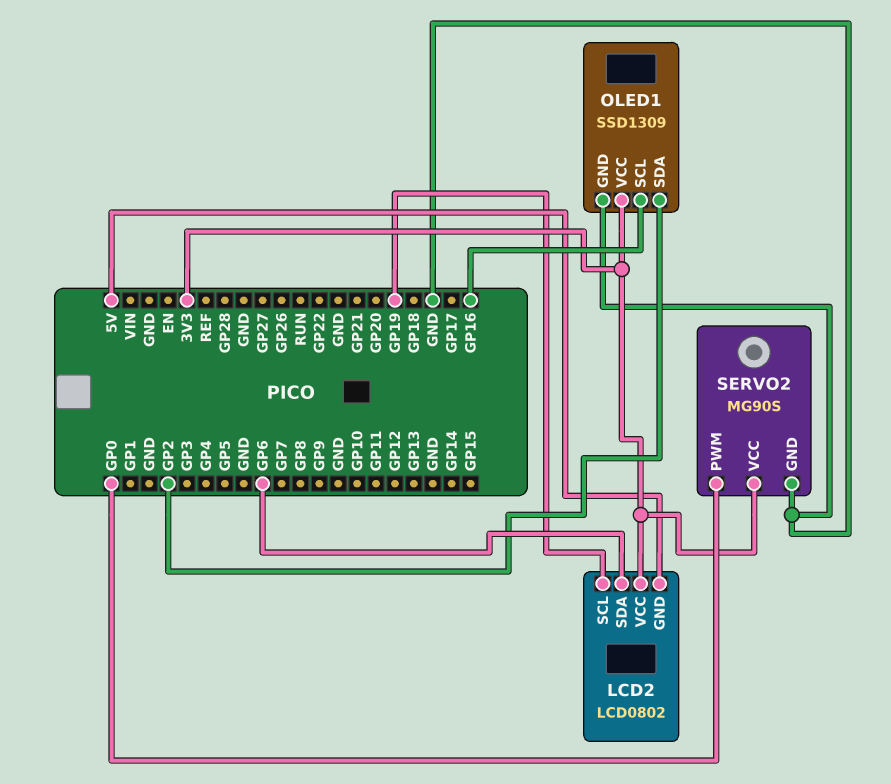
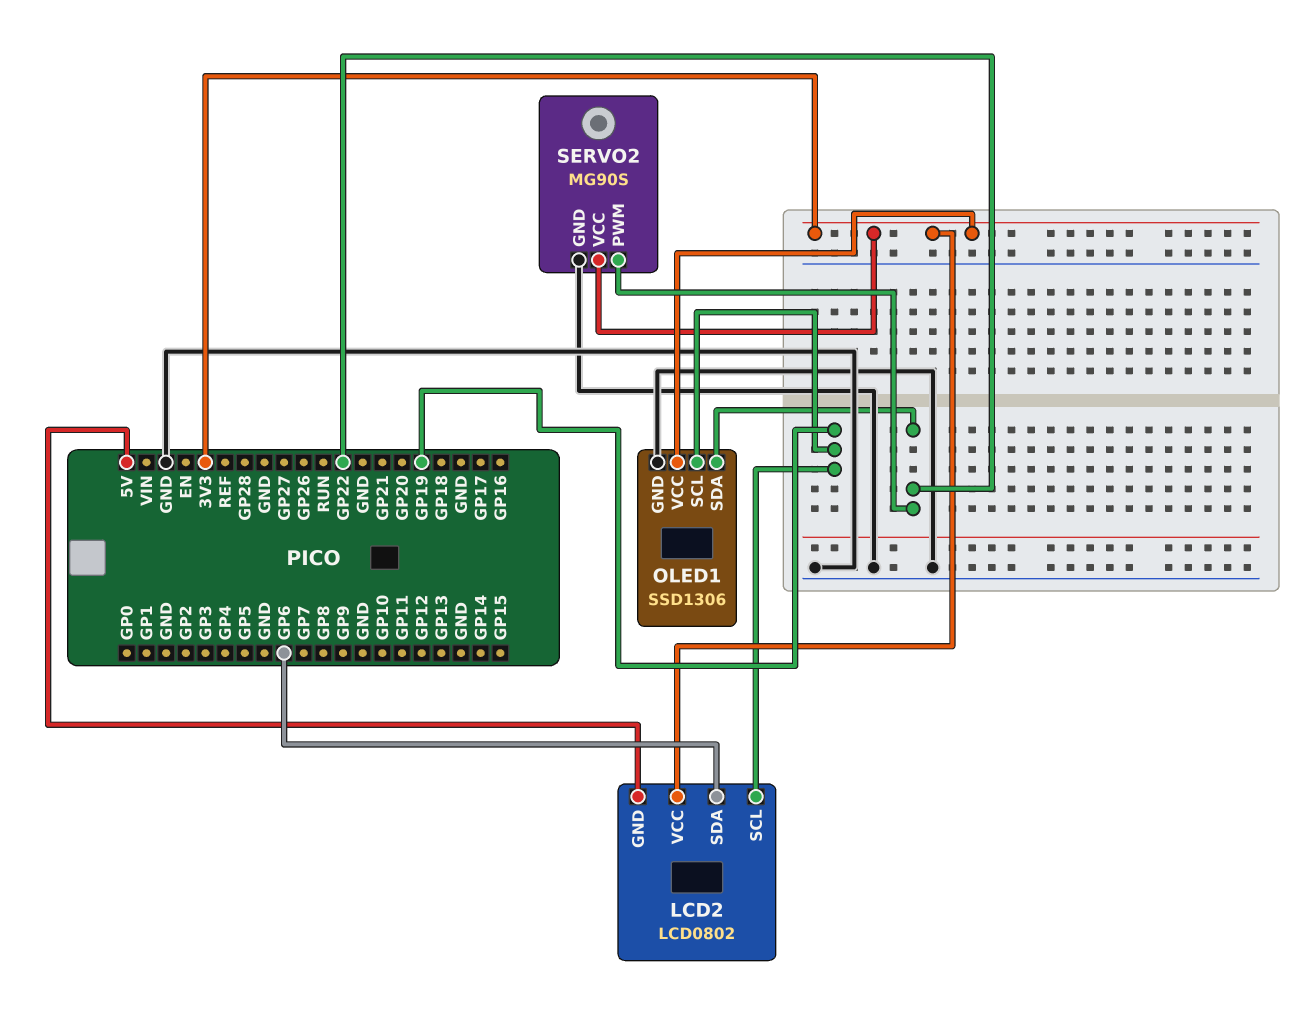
OLED1: SSD1309 -> SSD1306
OLED1 pin SCL: GP16 -> GP19
OLED1 pin SDA: GP2 -> GP22
SERVO2 pin PWM: GP0 -> GP22

